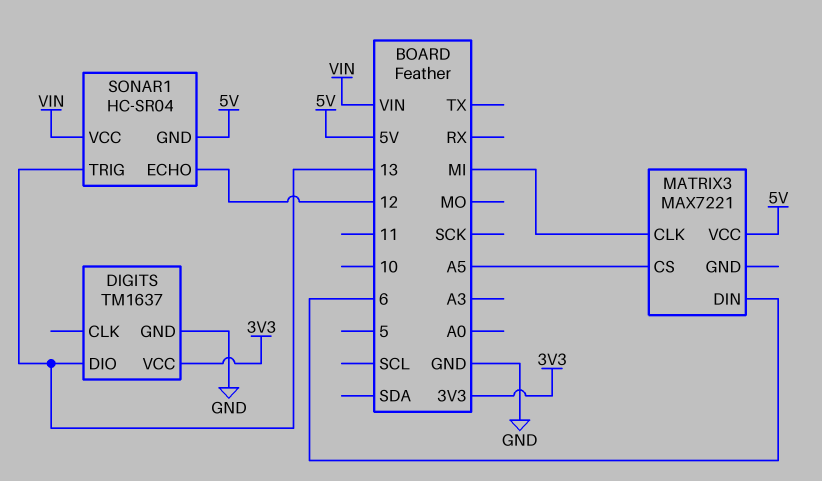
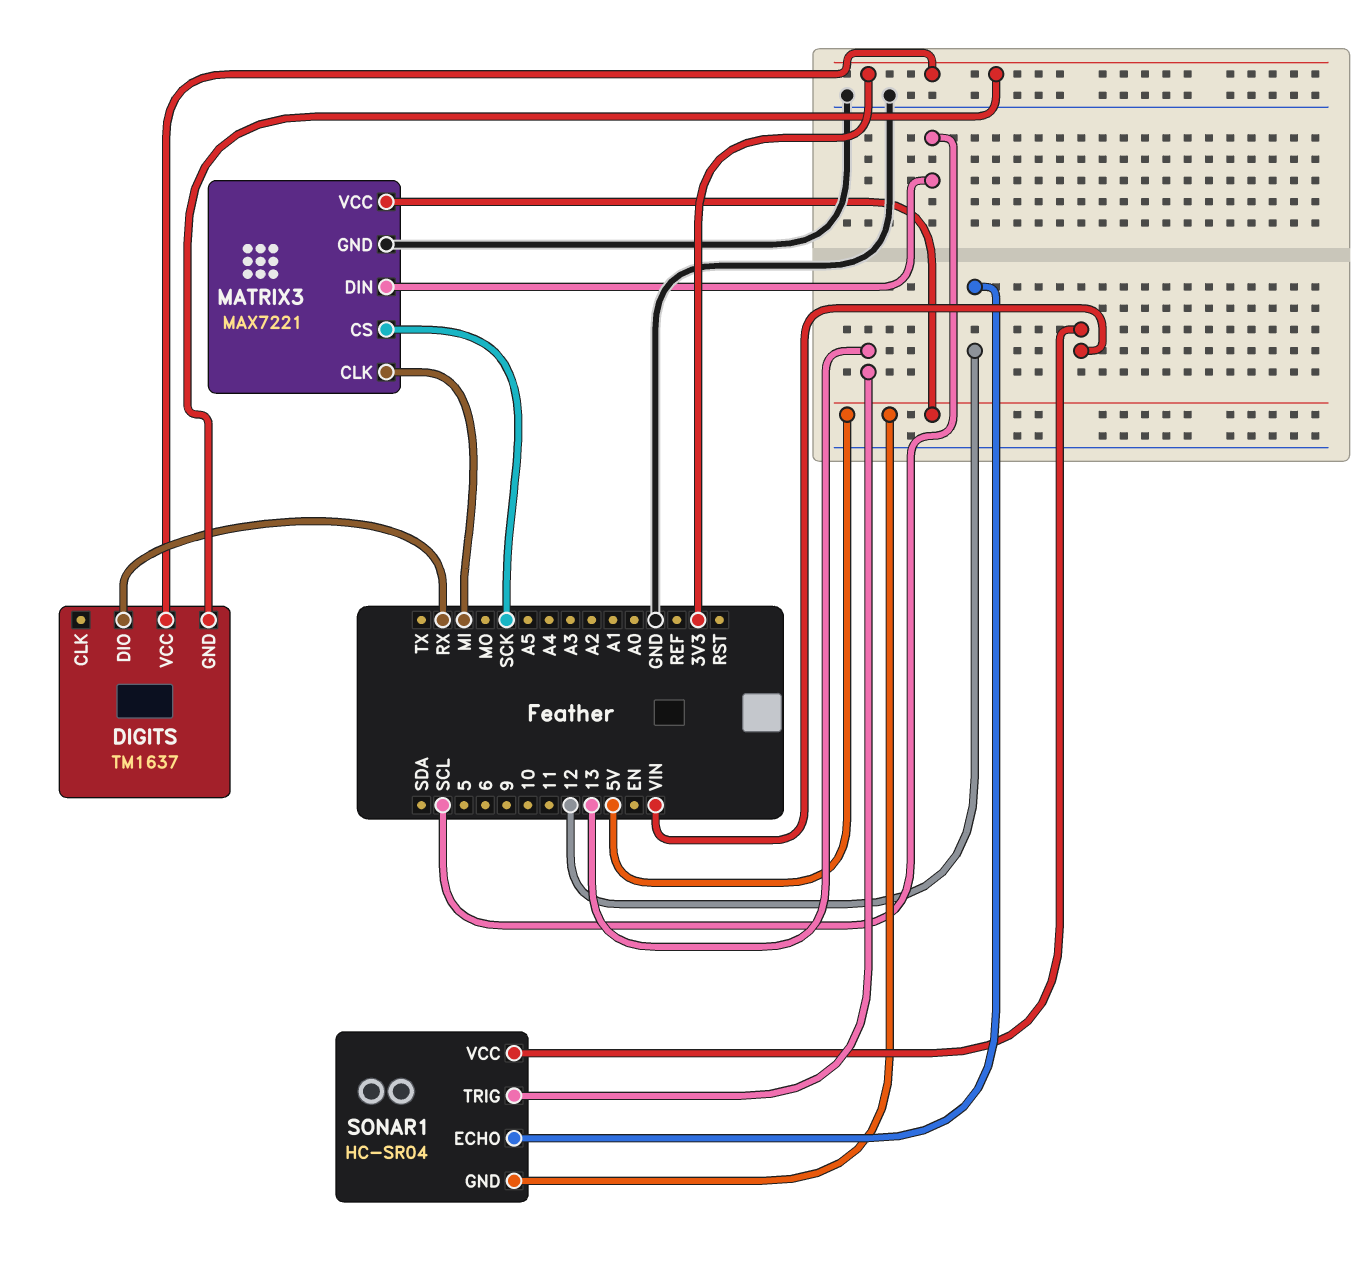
DIGITS pin DIO: 13 -> RX
DIGITS pin GND: GND -> 3V3
MATRIX3 pin CS: A5 -> SCK
MATRIX3 pin DIN: 6 -> SCL
MATRIX3 pin GND: none -> GND

